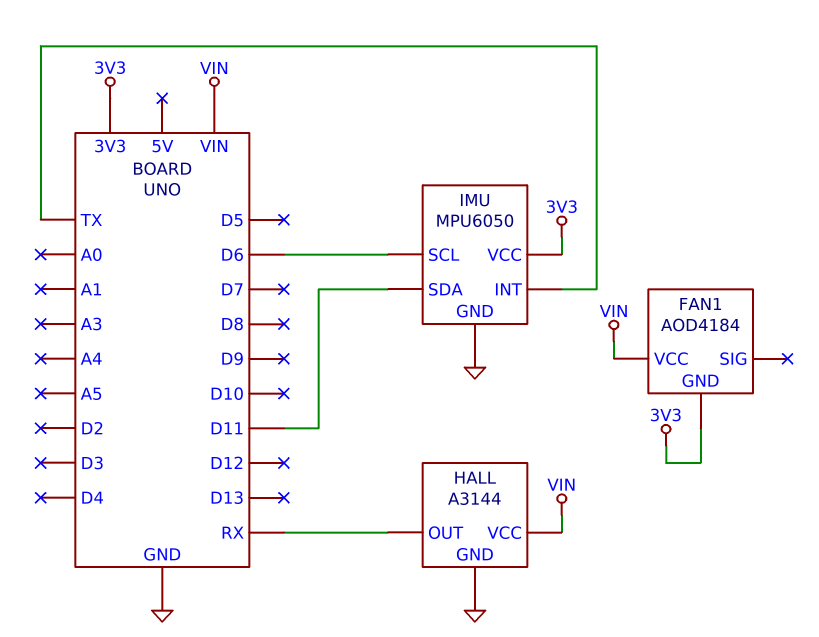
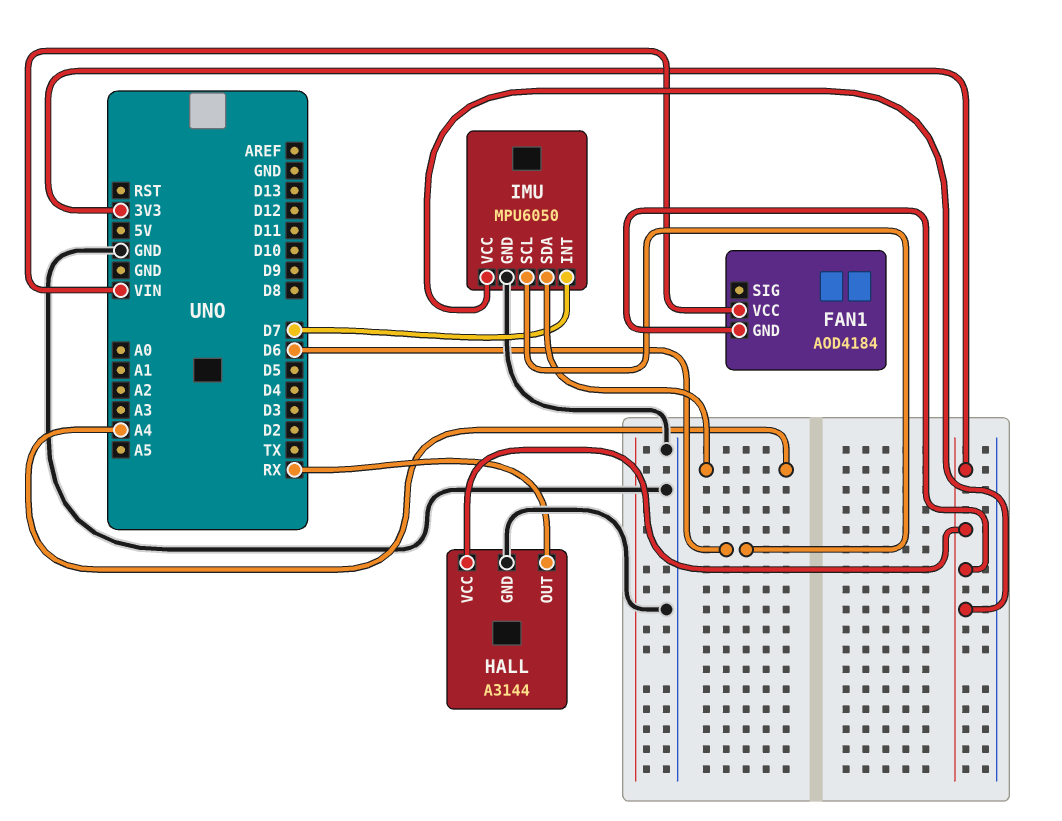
HALL pin VCC: VIN -> 3V3
IMU pin INT: TX -> D7
IMU pin SDA: D11 -> A4

